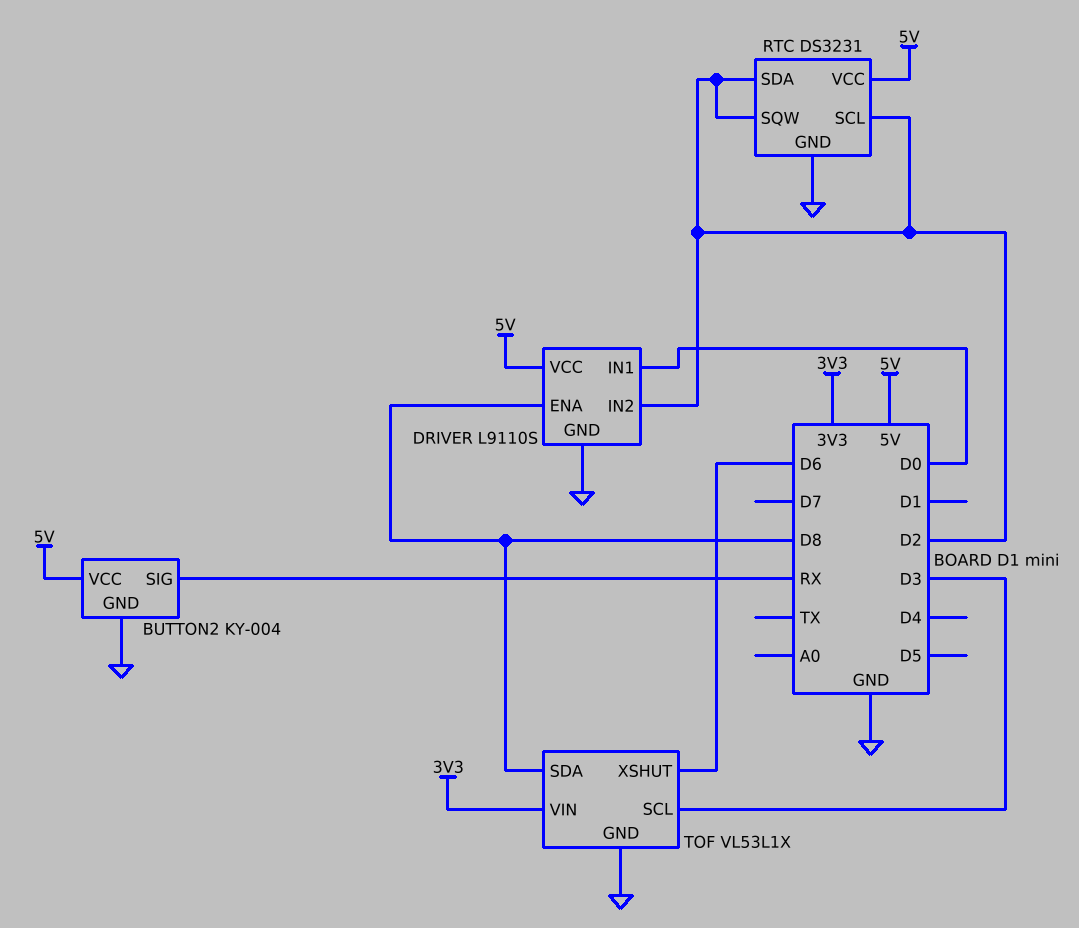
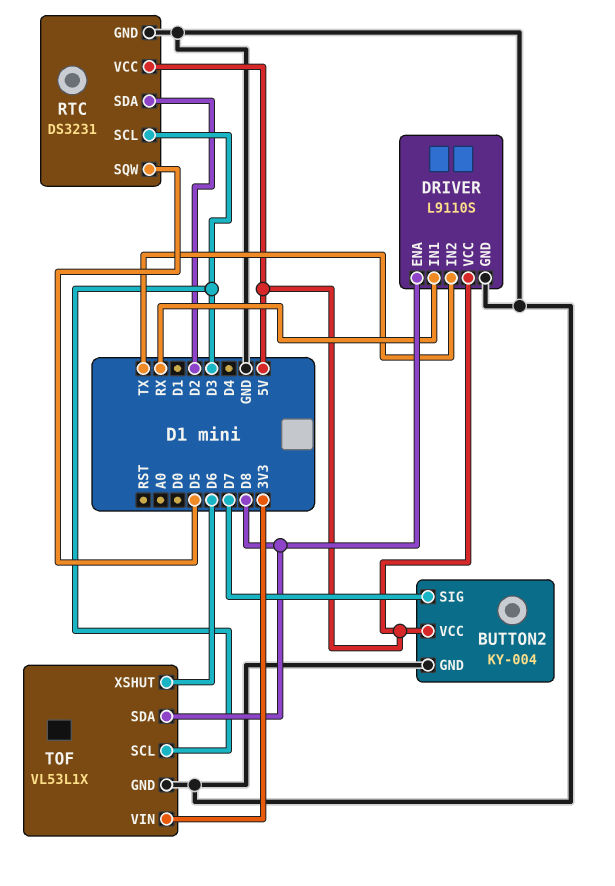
BUTTON2 pin SIG: RX -> D7
DRIVER pin IN1: D0 -> RX
DRIVER pin IN2: D2 -> TX
RTC pin SCL: D2 -> D3
RTC pin SQW: D2 -> D5

